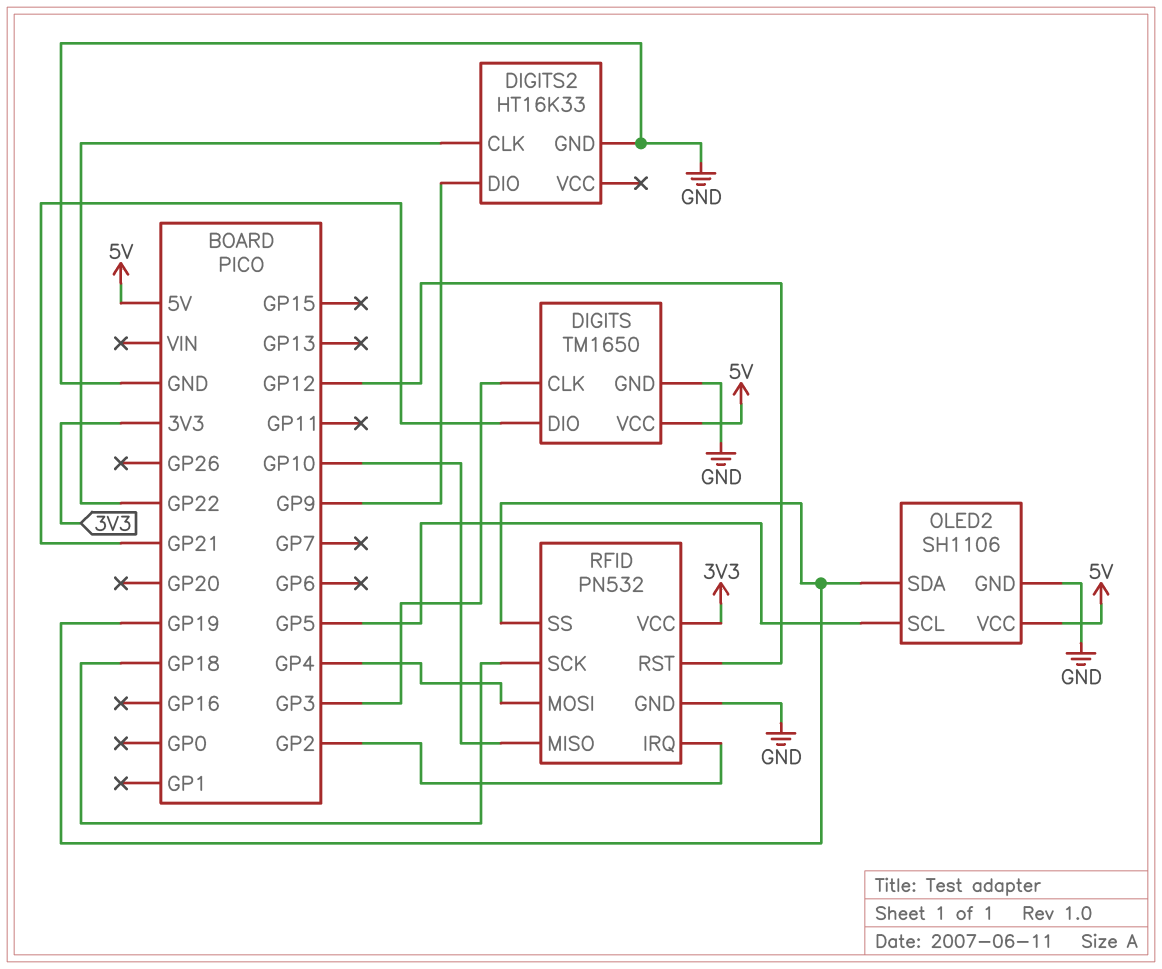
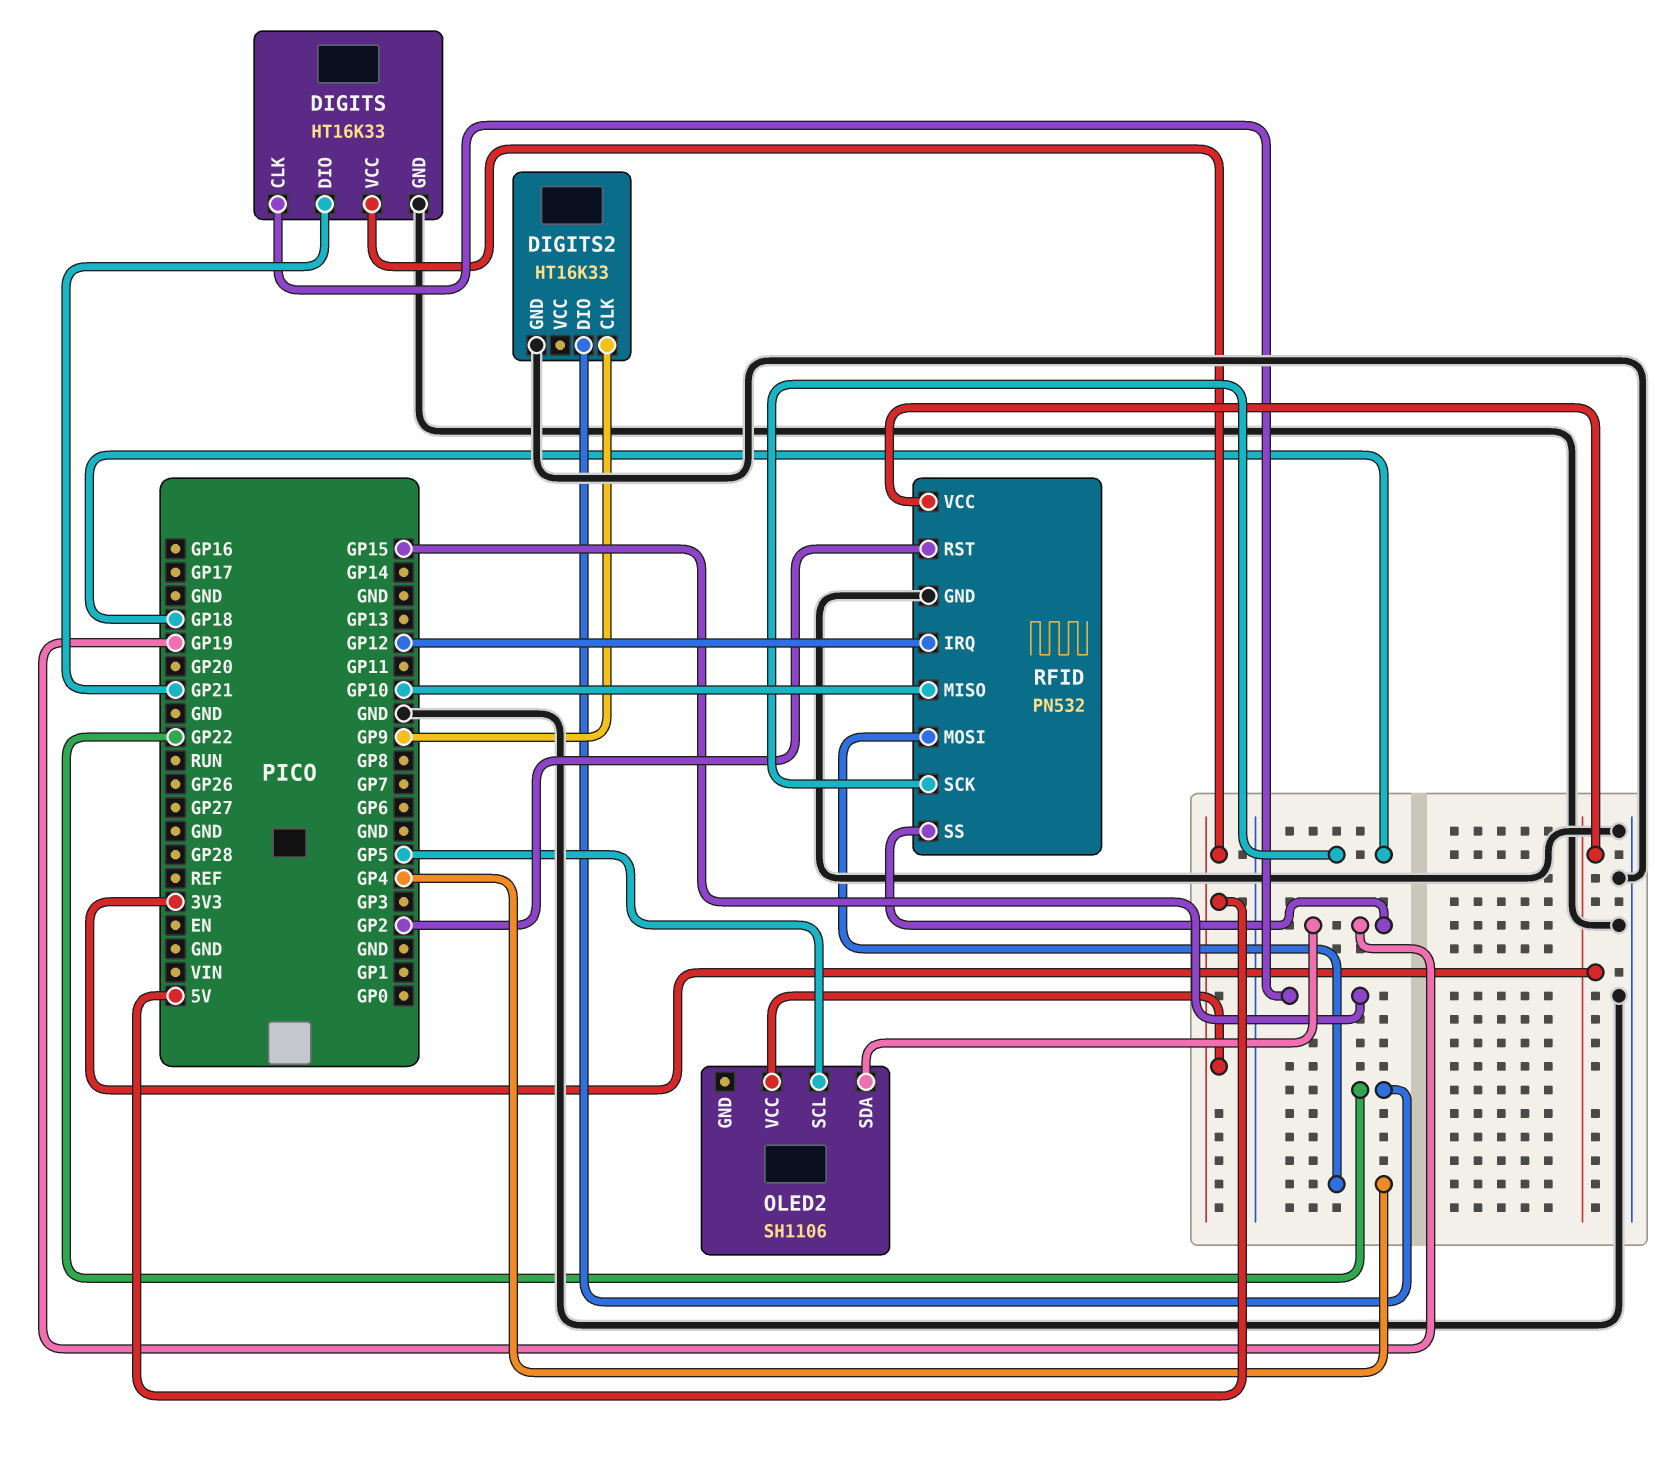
DIGITS: TM1650 -> HT16K33
DIGITS pin CLK: GP3 -> GP15
DIGITS2 pin CLK: GP22 -> GP9
DIGITS2 pin DIO: GP9 -> GP22
OLED2 pin GND: GND -> none
RFID pin IRQ: GP2 -> GP12
RFID pin RST: GP12 -> GP2

